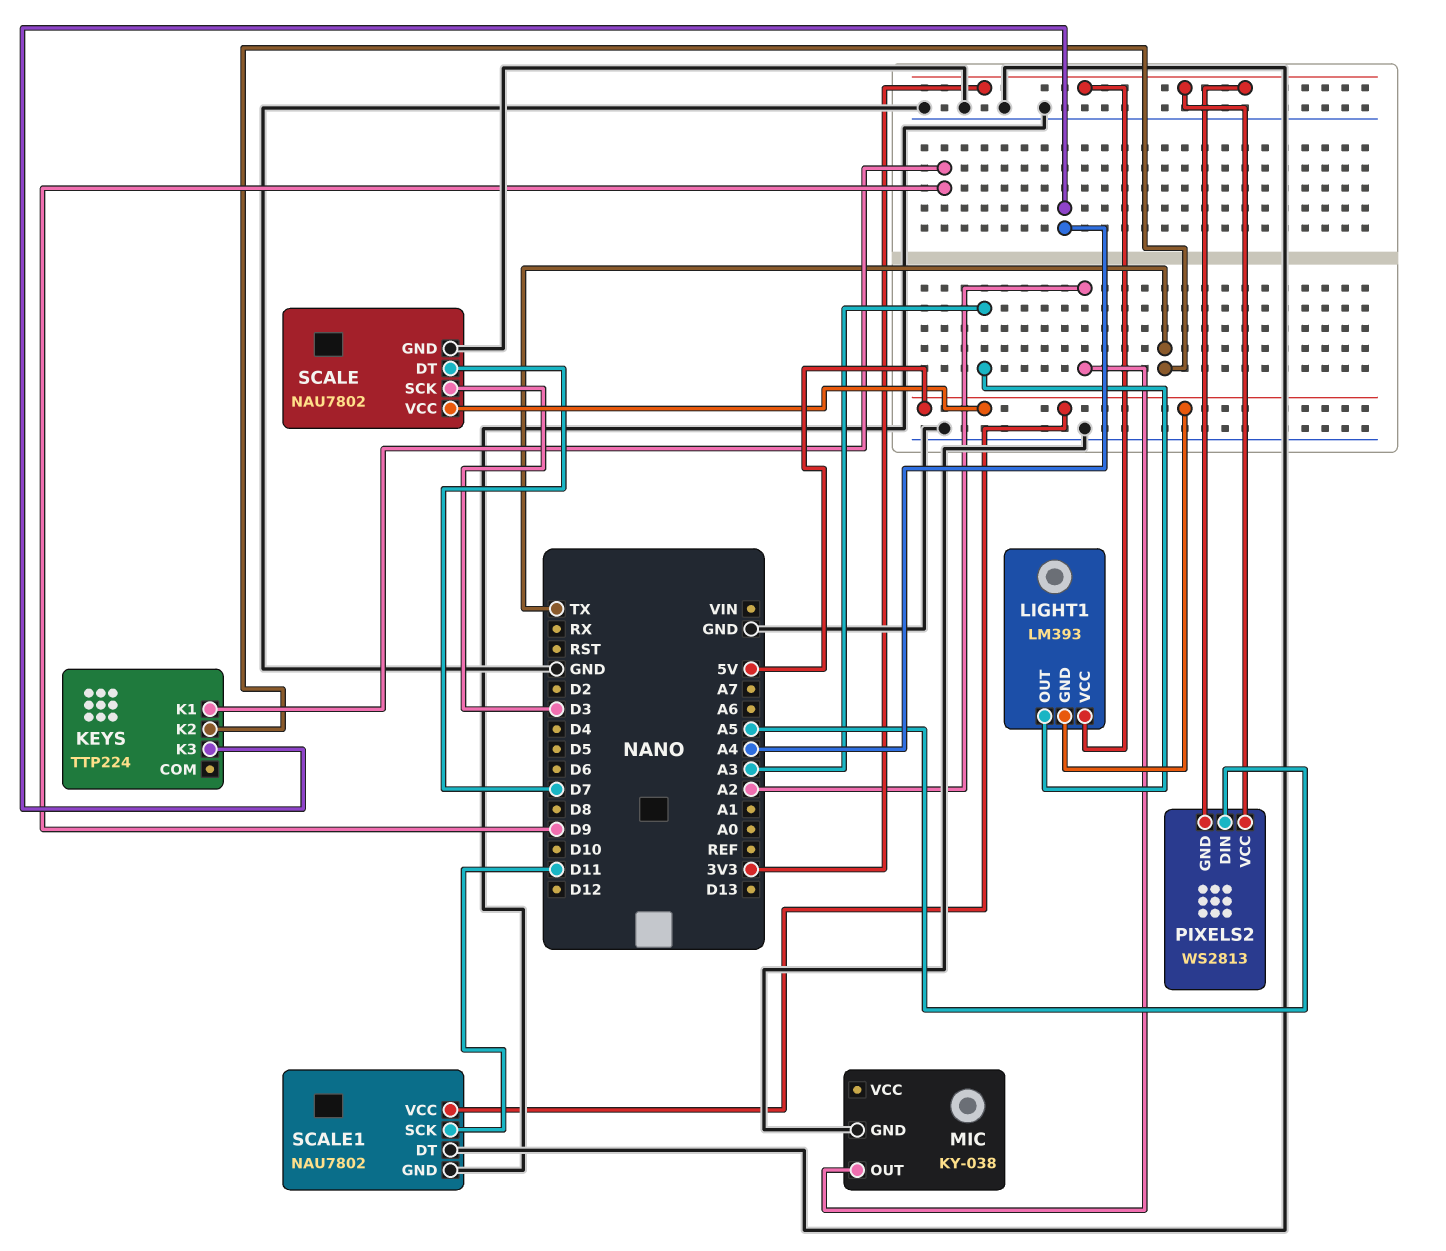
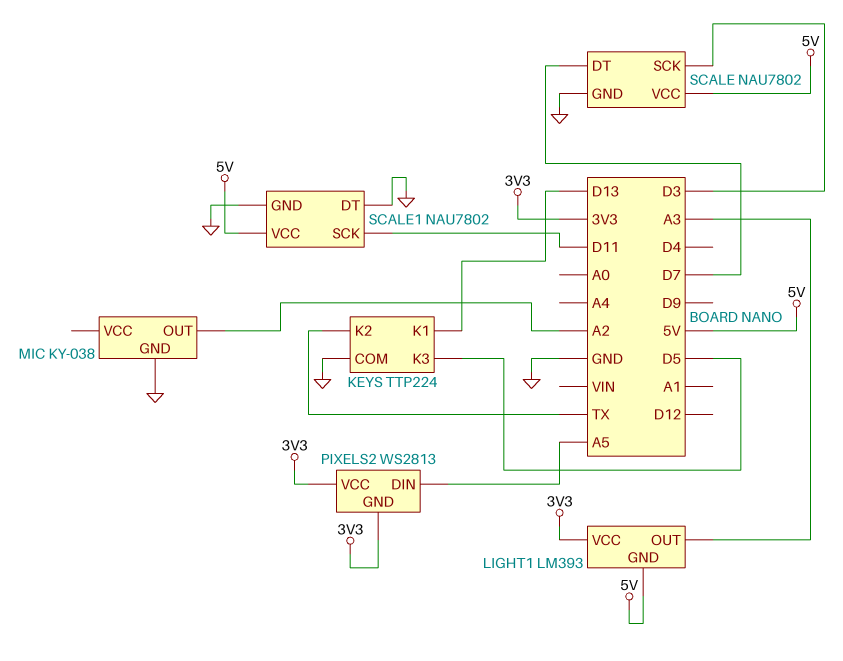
KEYS pin COM: none -> GND
KEYS pin K1: D9 -> D13
KEYS pin K3: A4 -> D5

